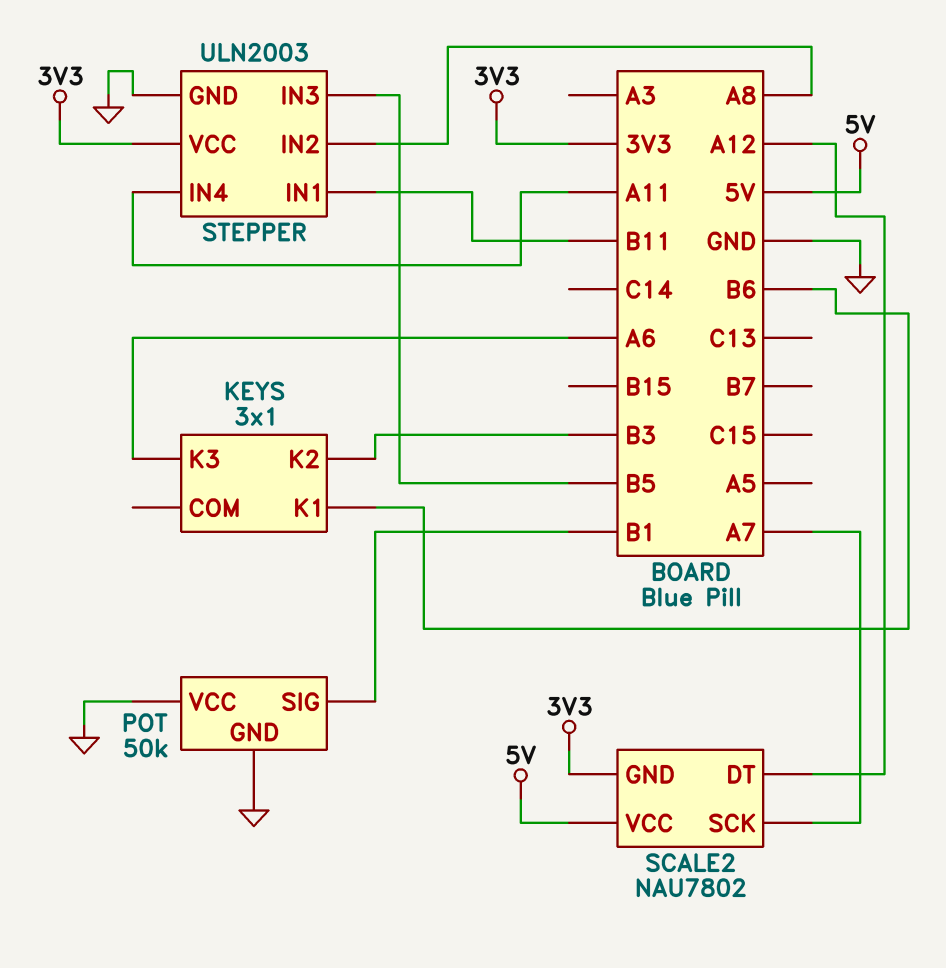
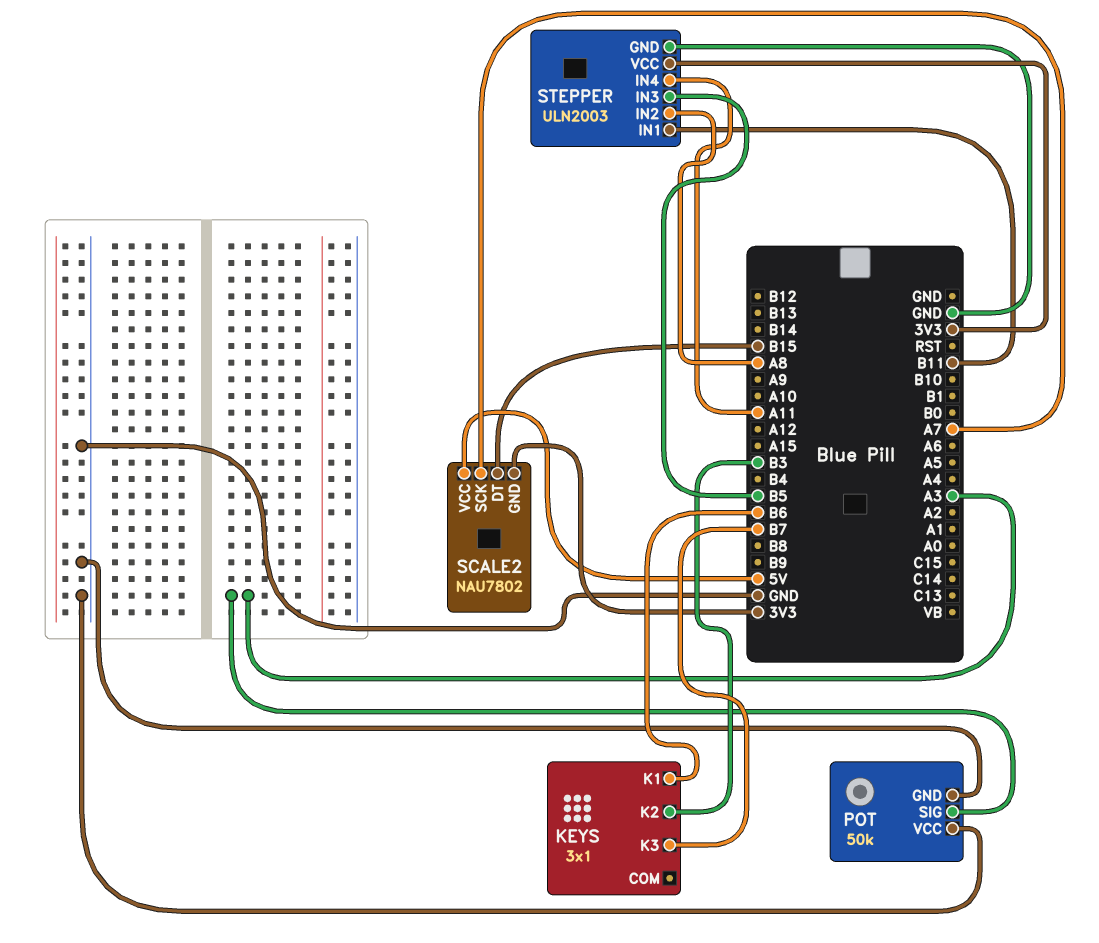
KEYS pin K3: A6 -> B7
POT pin SIG: B1 -> A3
SCALE2 pin DT: A12 -> B15

